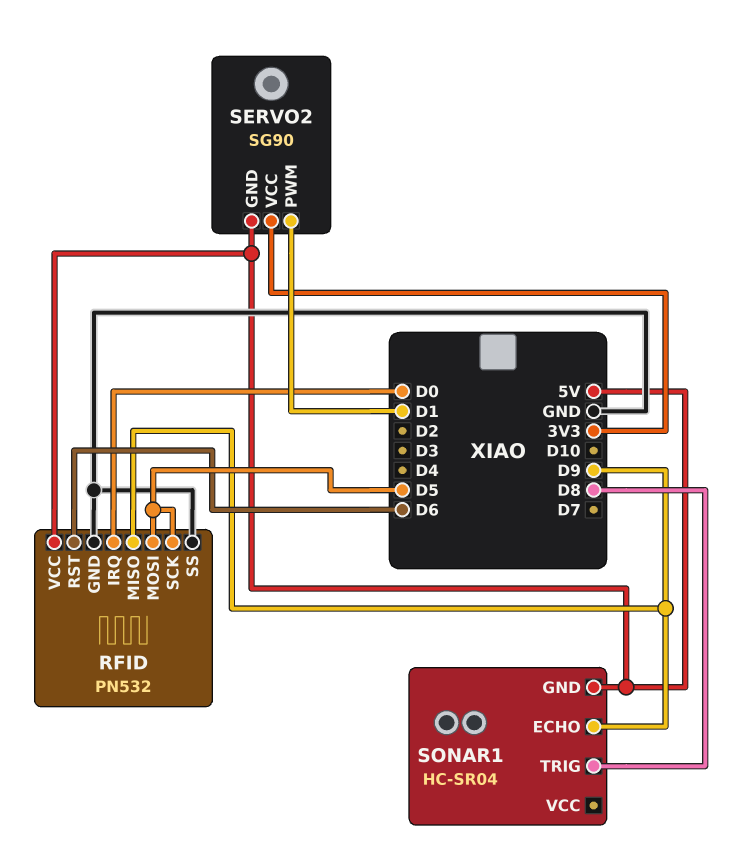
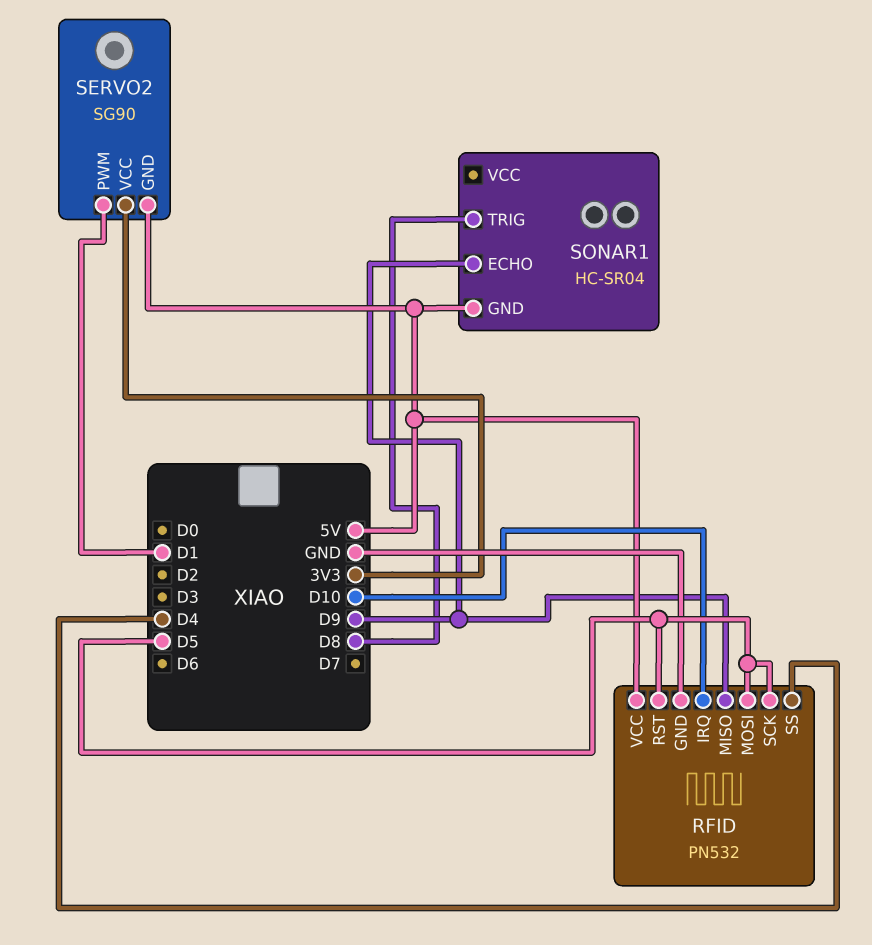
RFID pin IRQ: D0 -> D10
RFID pin RST: D6 -> D5
RFID pin SS: GND -> D4

